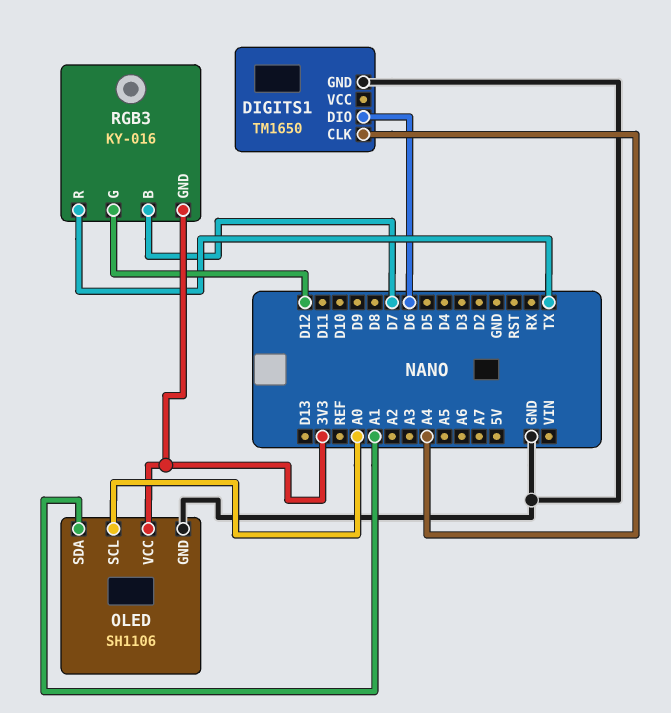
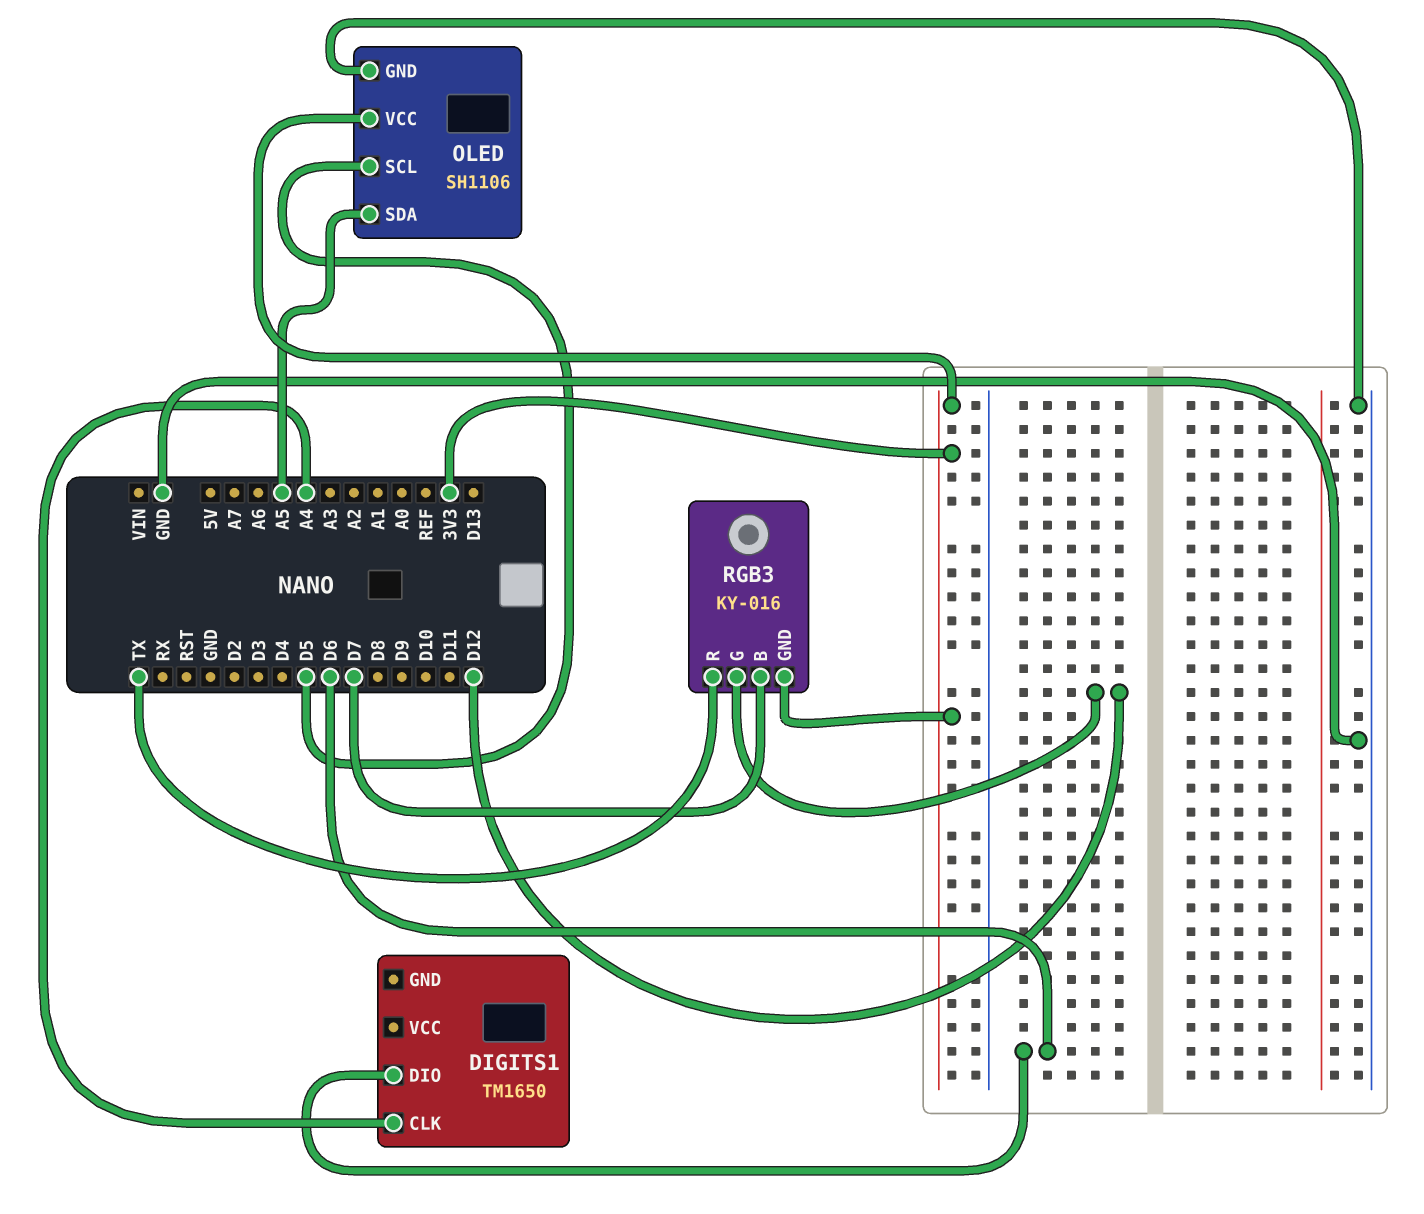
DIGITS1 pin GND: GND -> none
OLED pin SCL: A0 -> D5
OLED pin SDA: A1 -> A5

